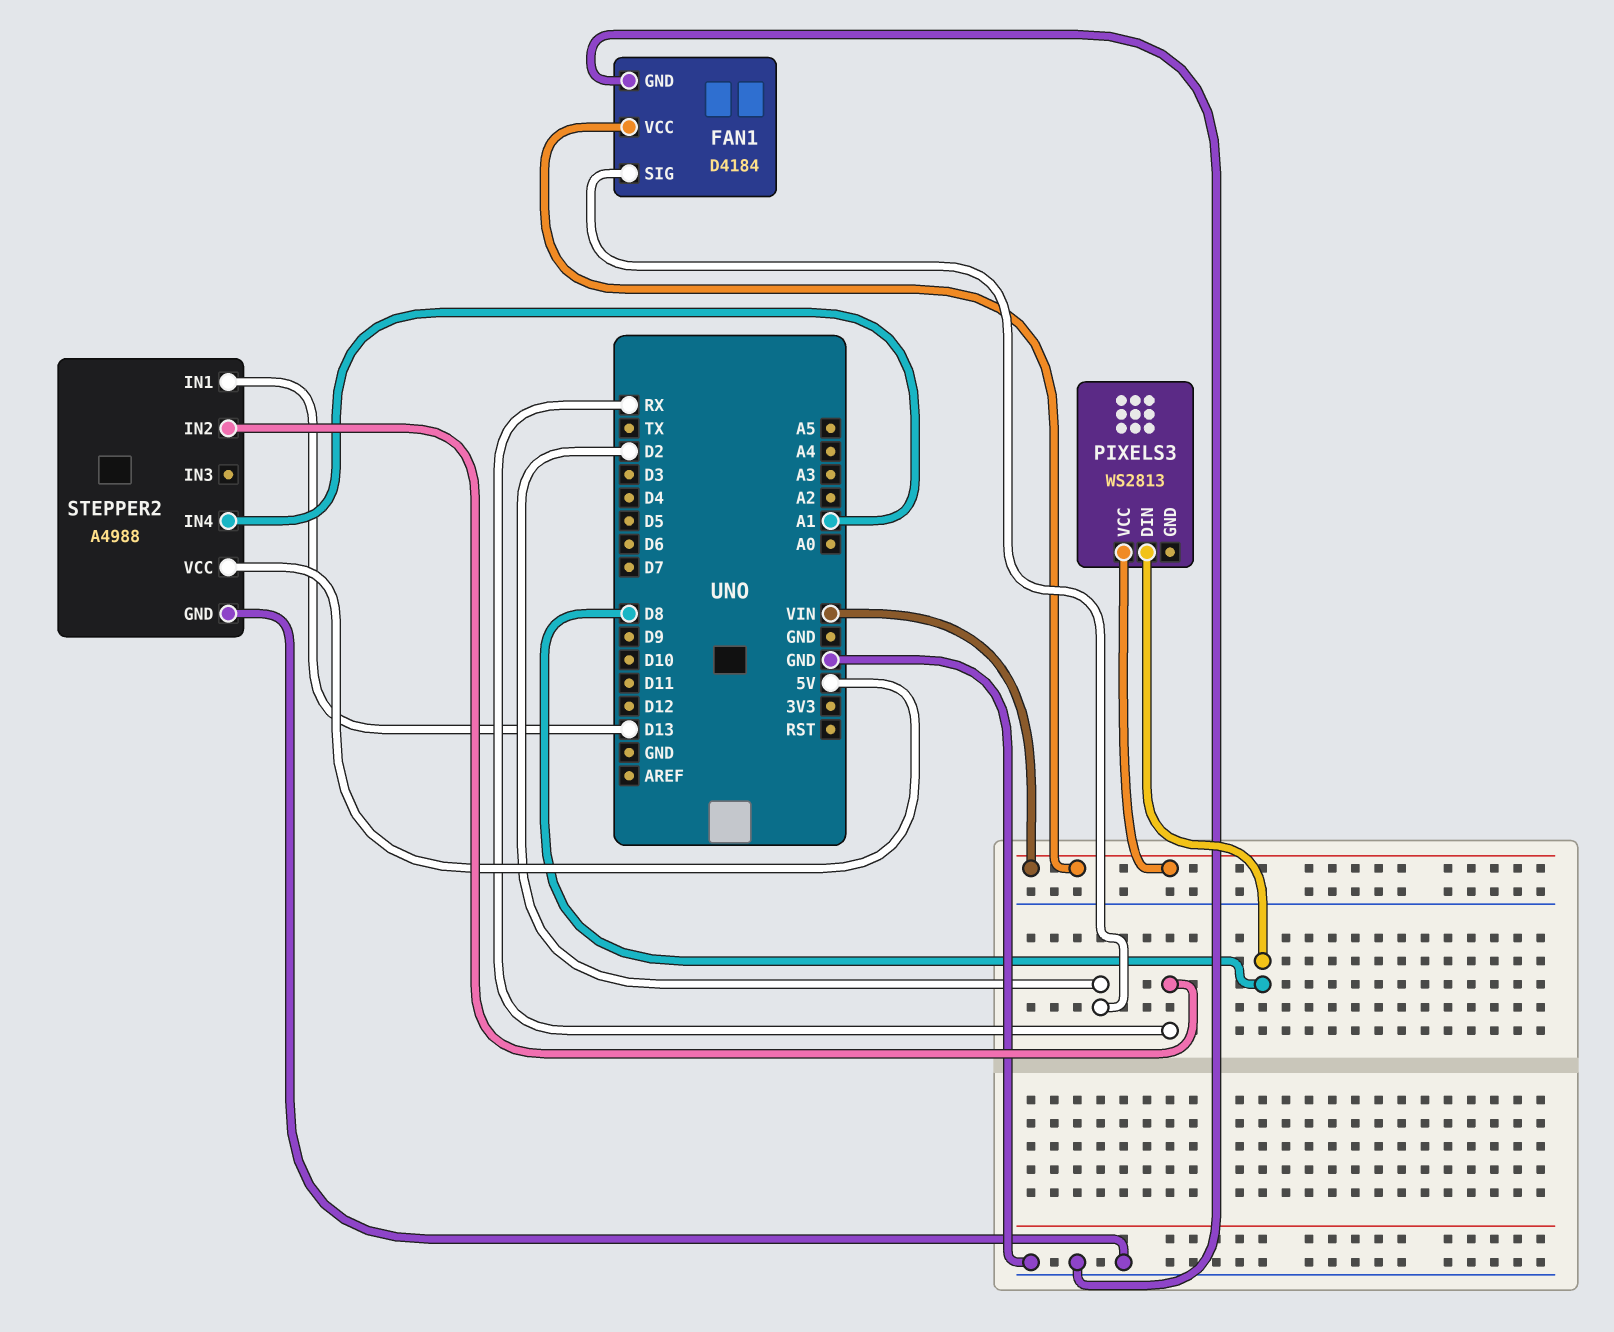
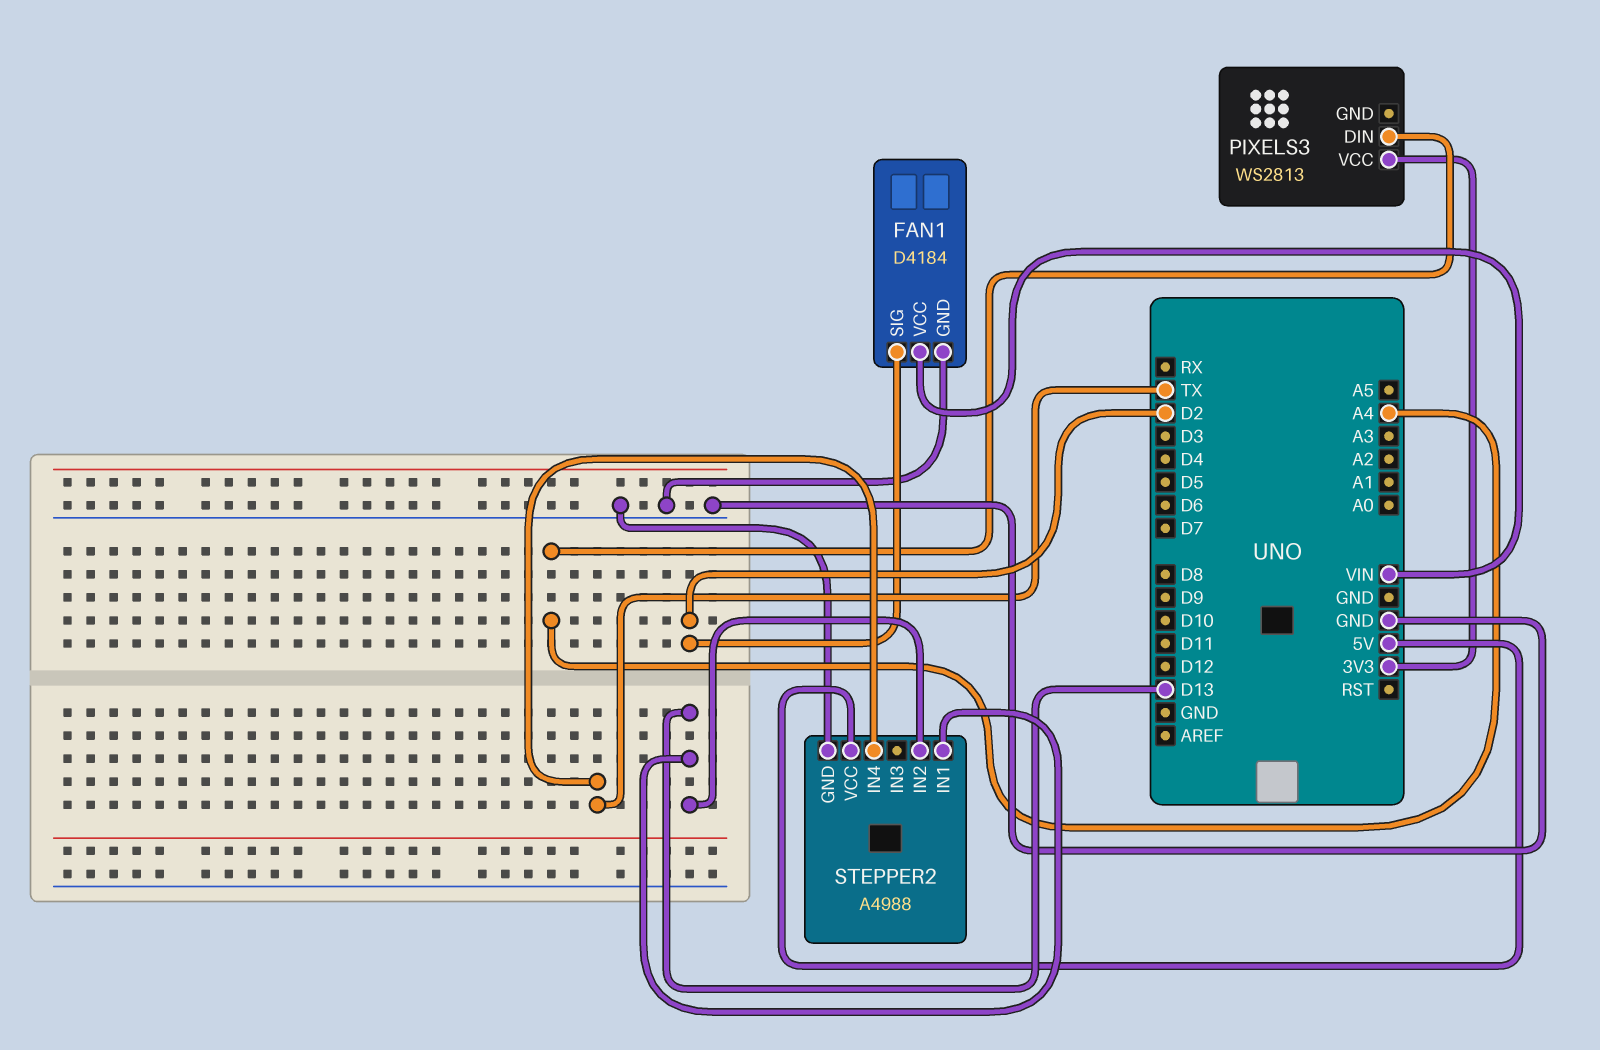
PIXELS3 pin DIN: D8 -> A4
PIXELS3 pin VCC: VIN -> 3V3
STEPPER2 pin IN2: RX -> D13
STEPPER2 pin IN4: A1 -> TX

